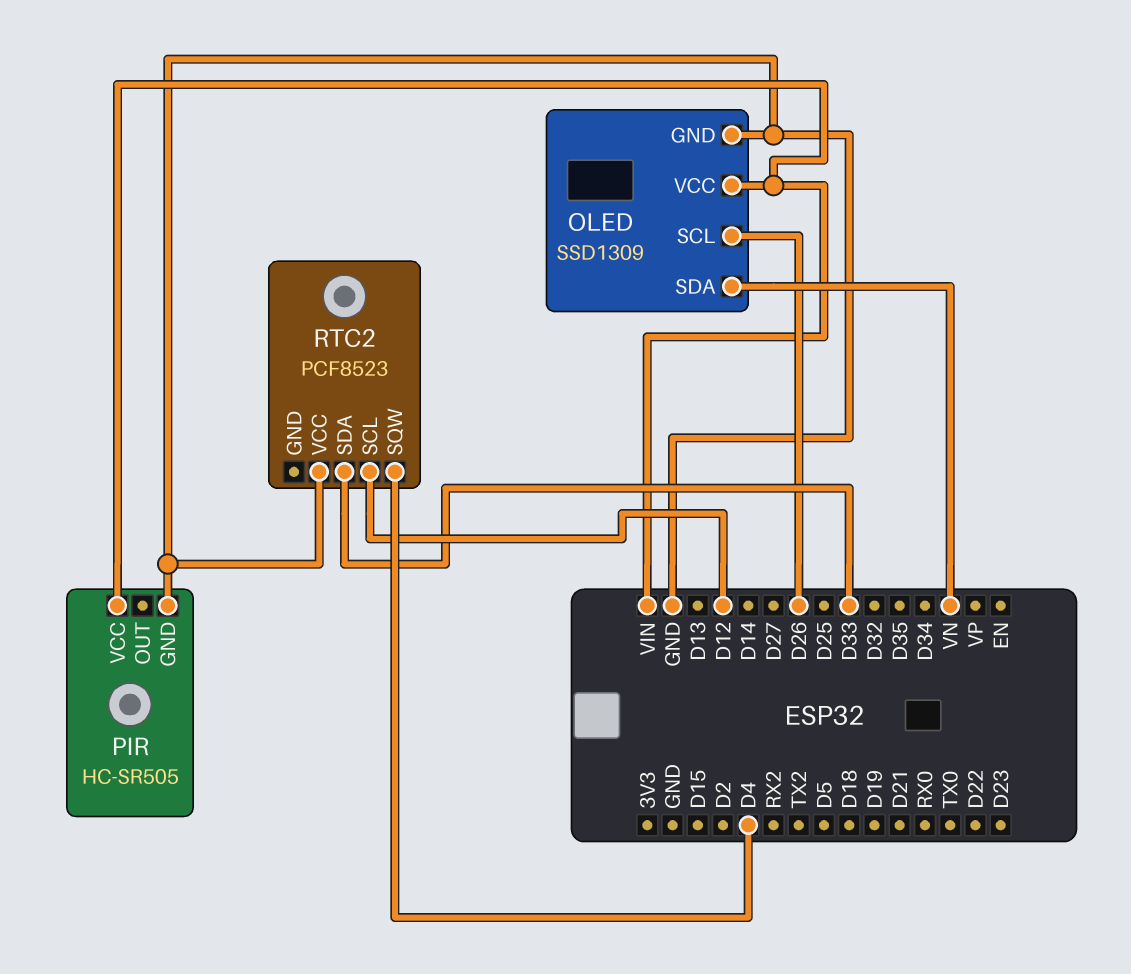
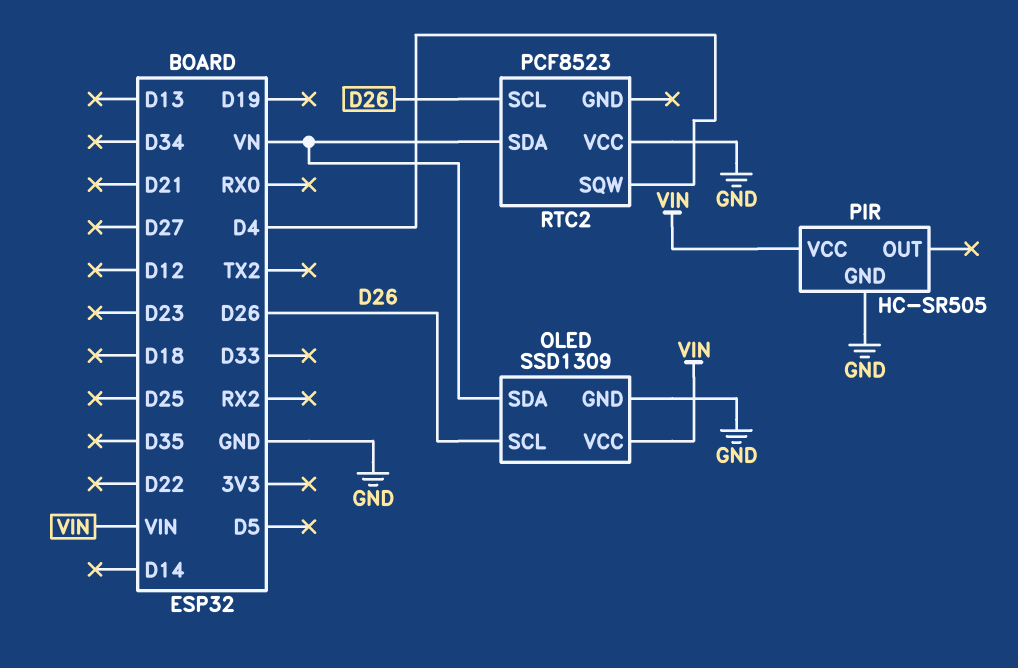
RTC2 pin SCL: D12 -> D26
RTC2 pin SDA: D33 -> VN

